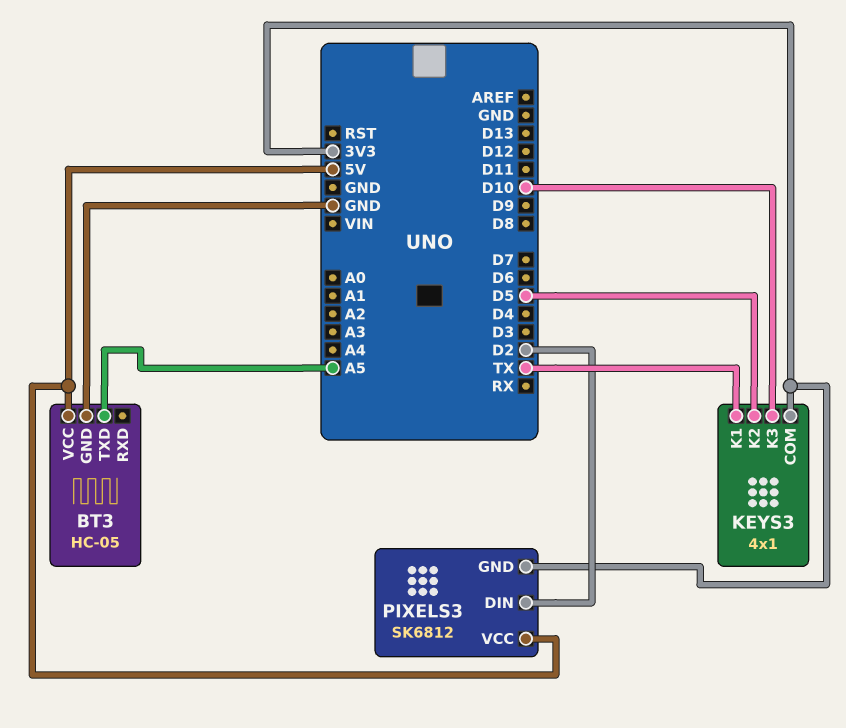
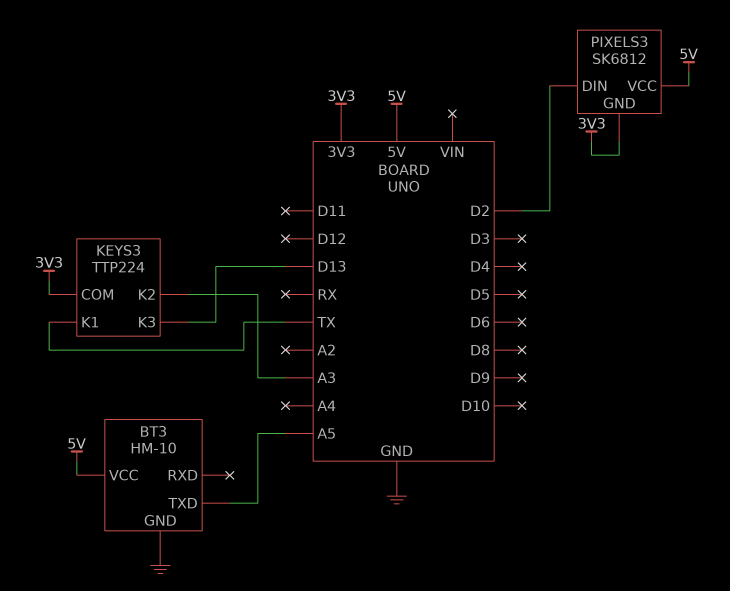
BT3: HC-05 -> HM-10
KEYS3: 4x1 -> TTP224
KEYS3 pin K2: D5 -> A3
KEYS3 pin K3: D10 -> D13

